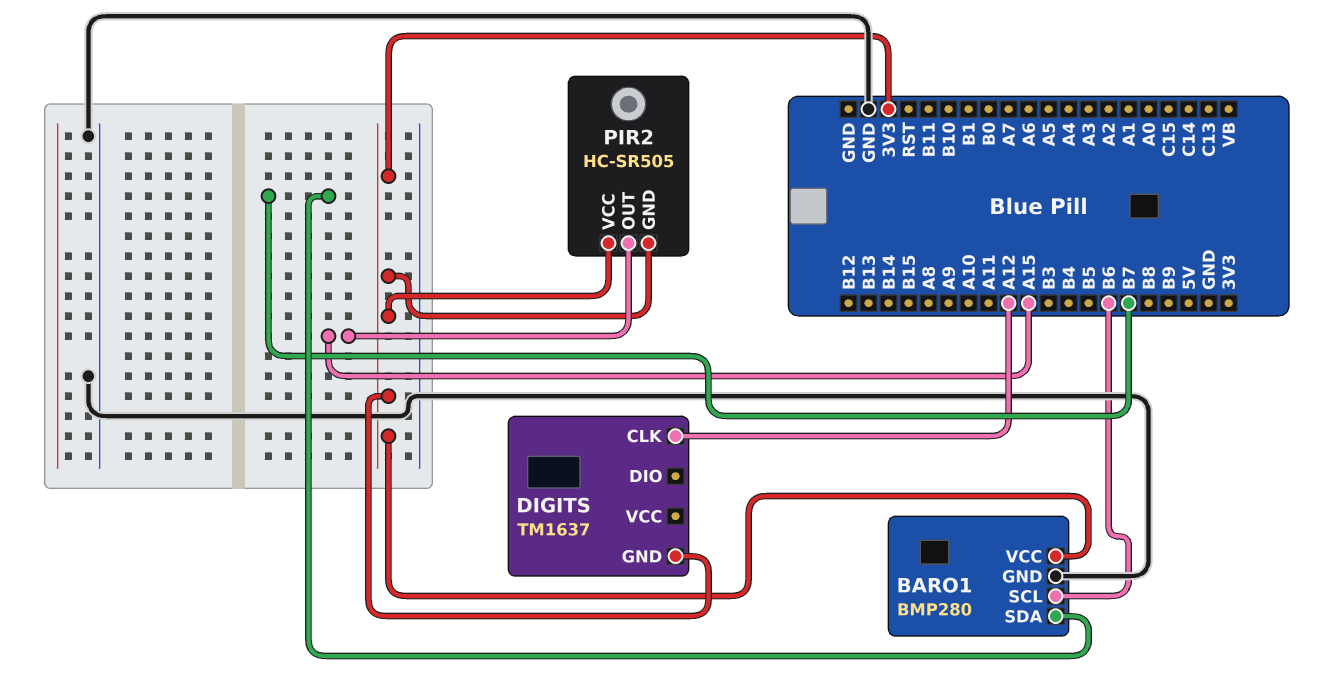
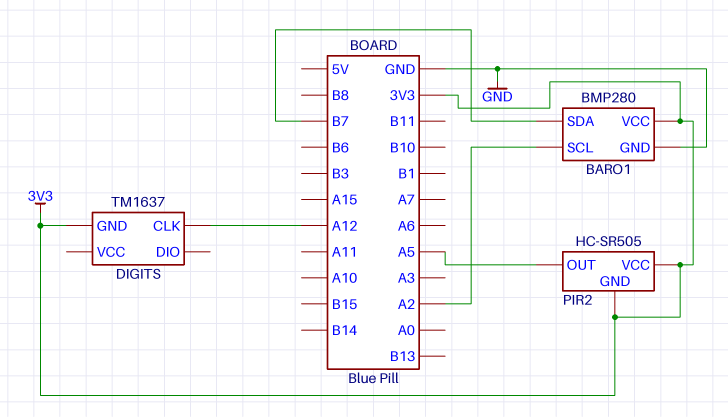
BARO1 pin SCL: B6 -> A2
PIR2 pin OUT: A15 -> A5

